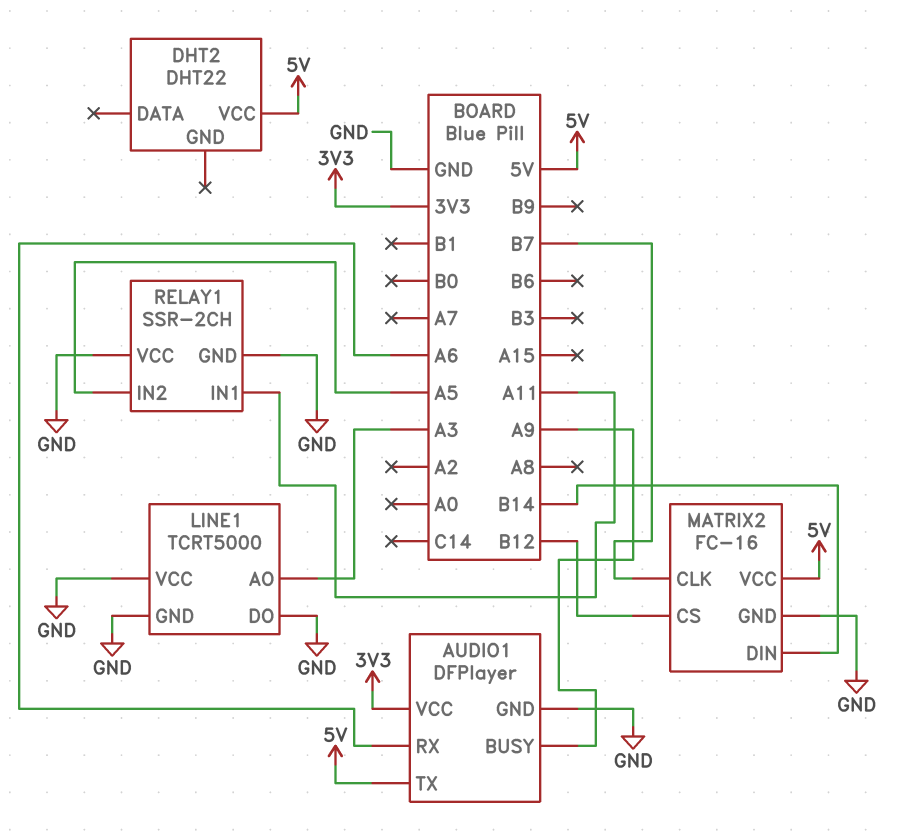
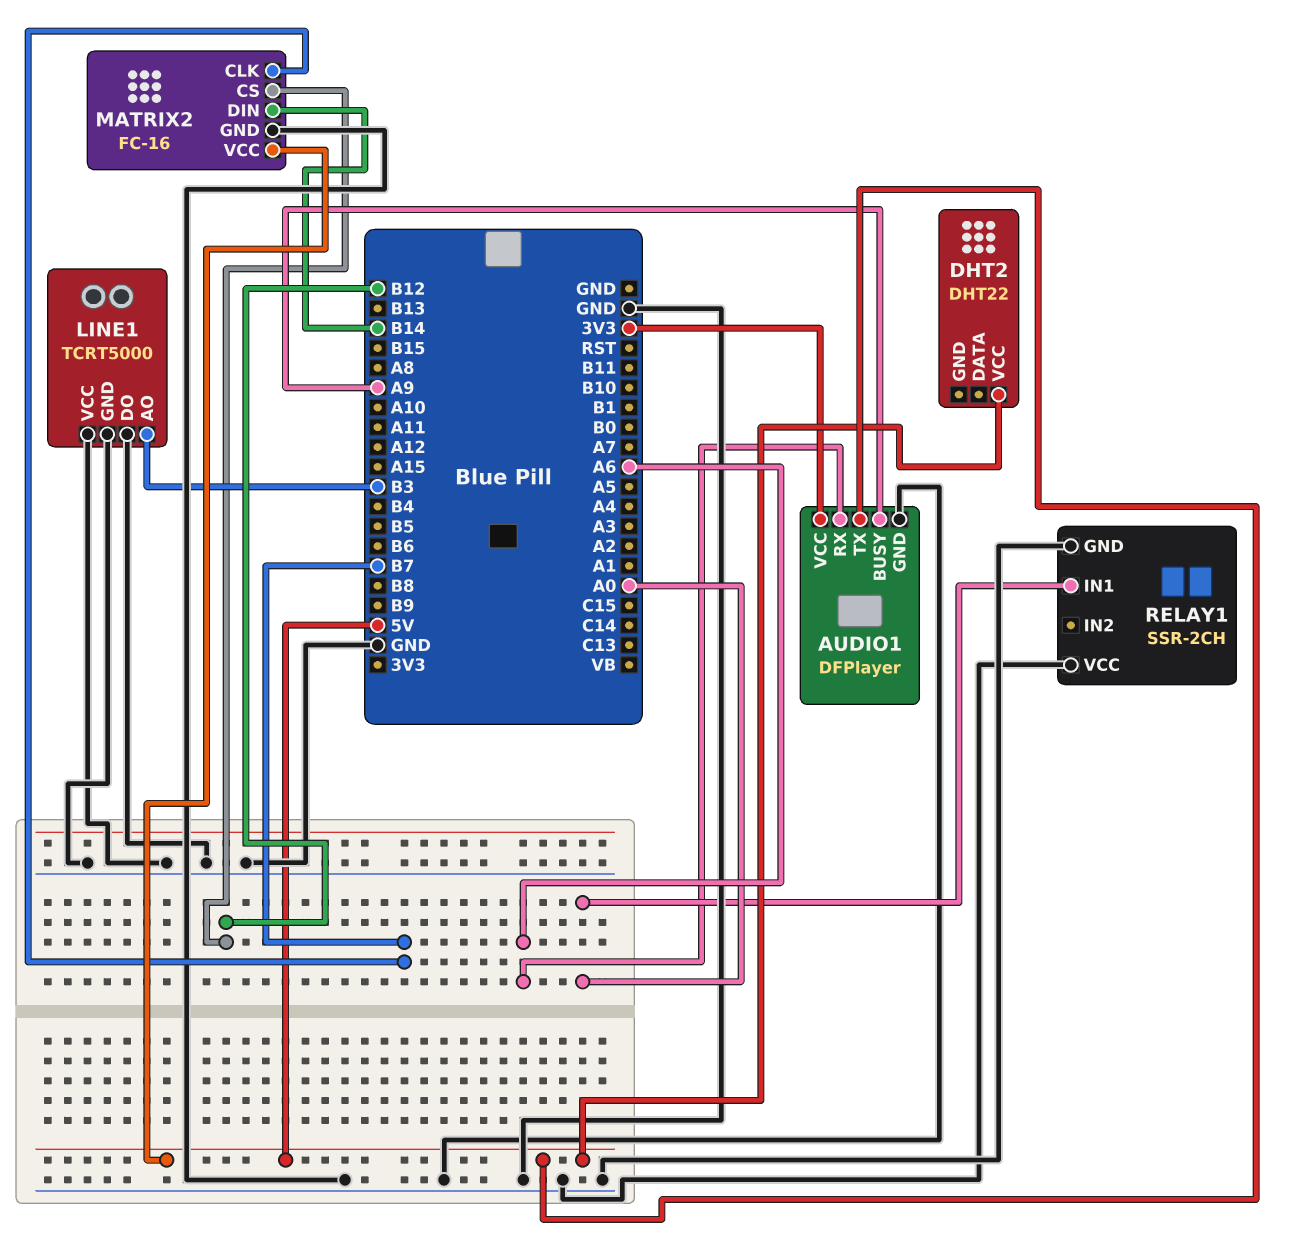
LINE1 pin AO: A3 -> B3
RELAY1 pin IN1: A11 -> A0
RELAY1 pin IN2: A5 -> none

